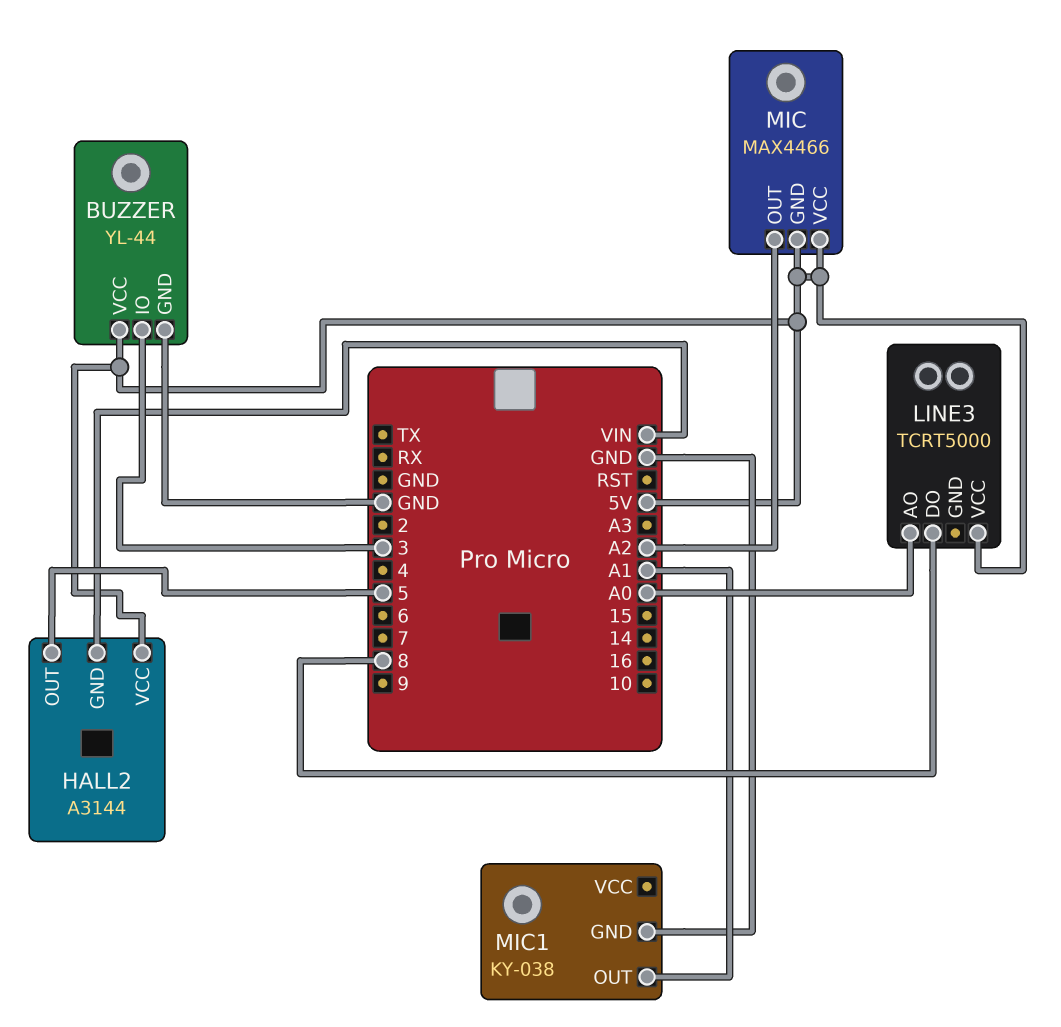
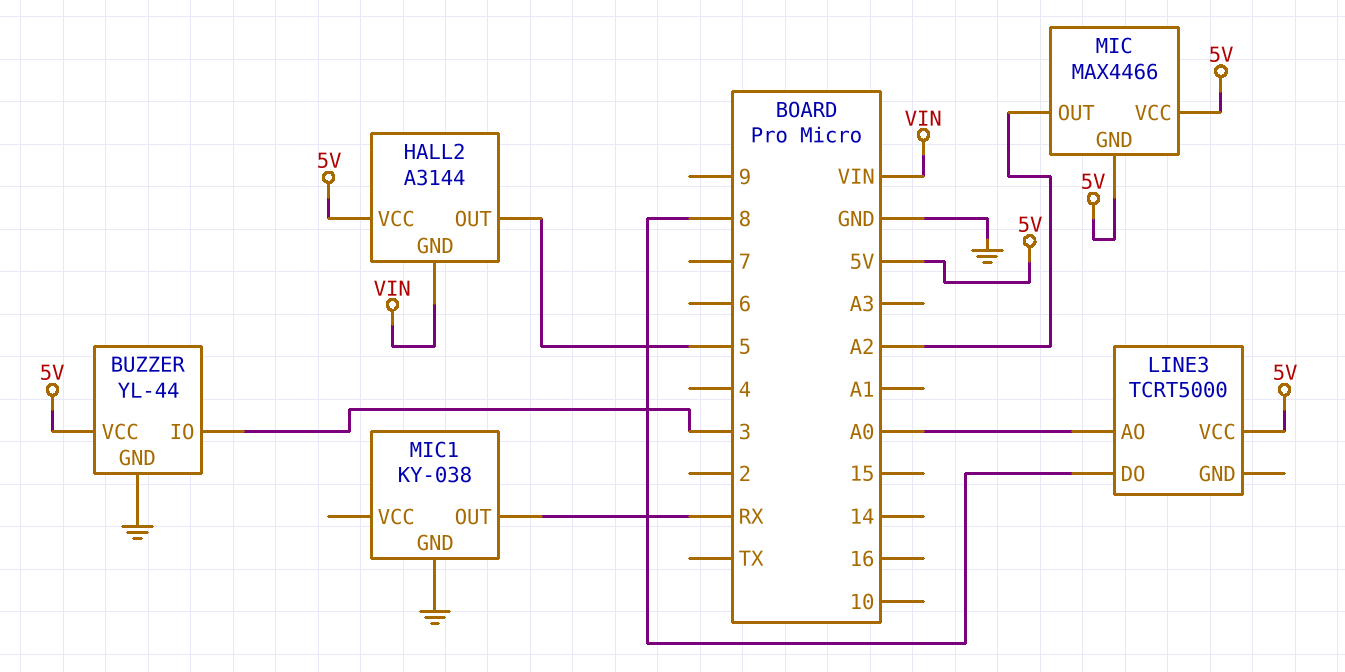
MIC1 pin OUT: A1 -> RX

